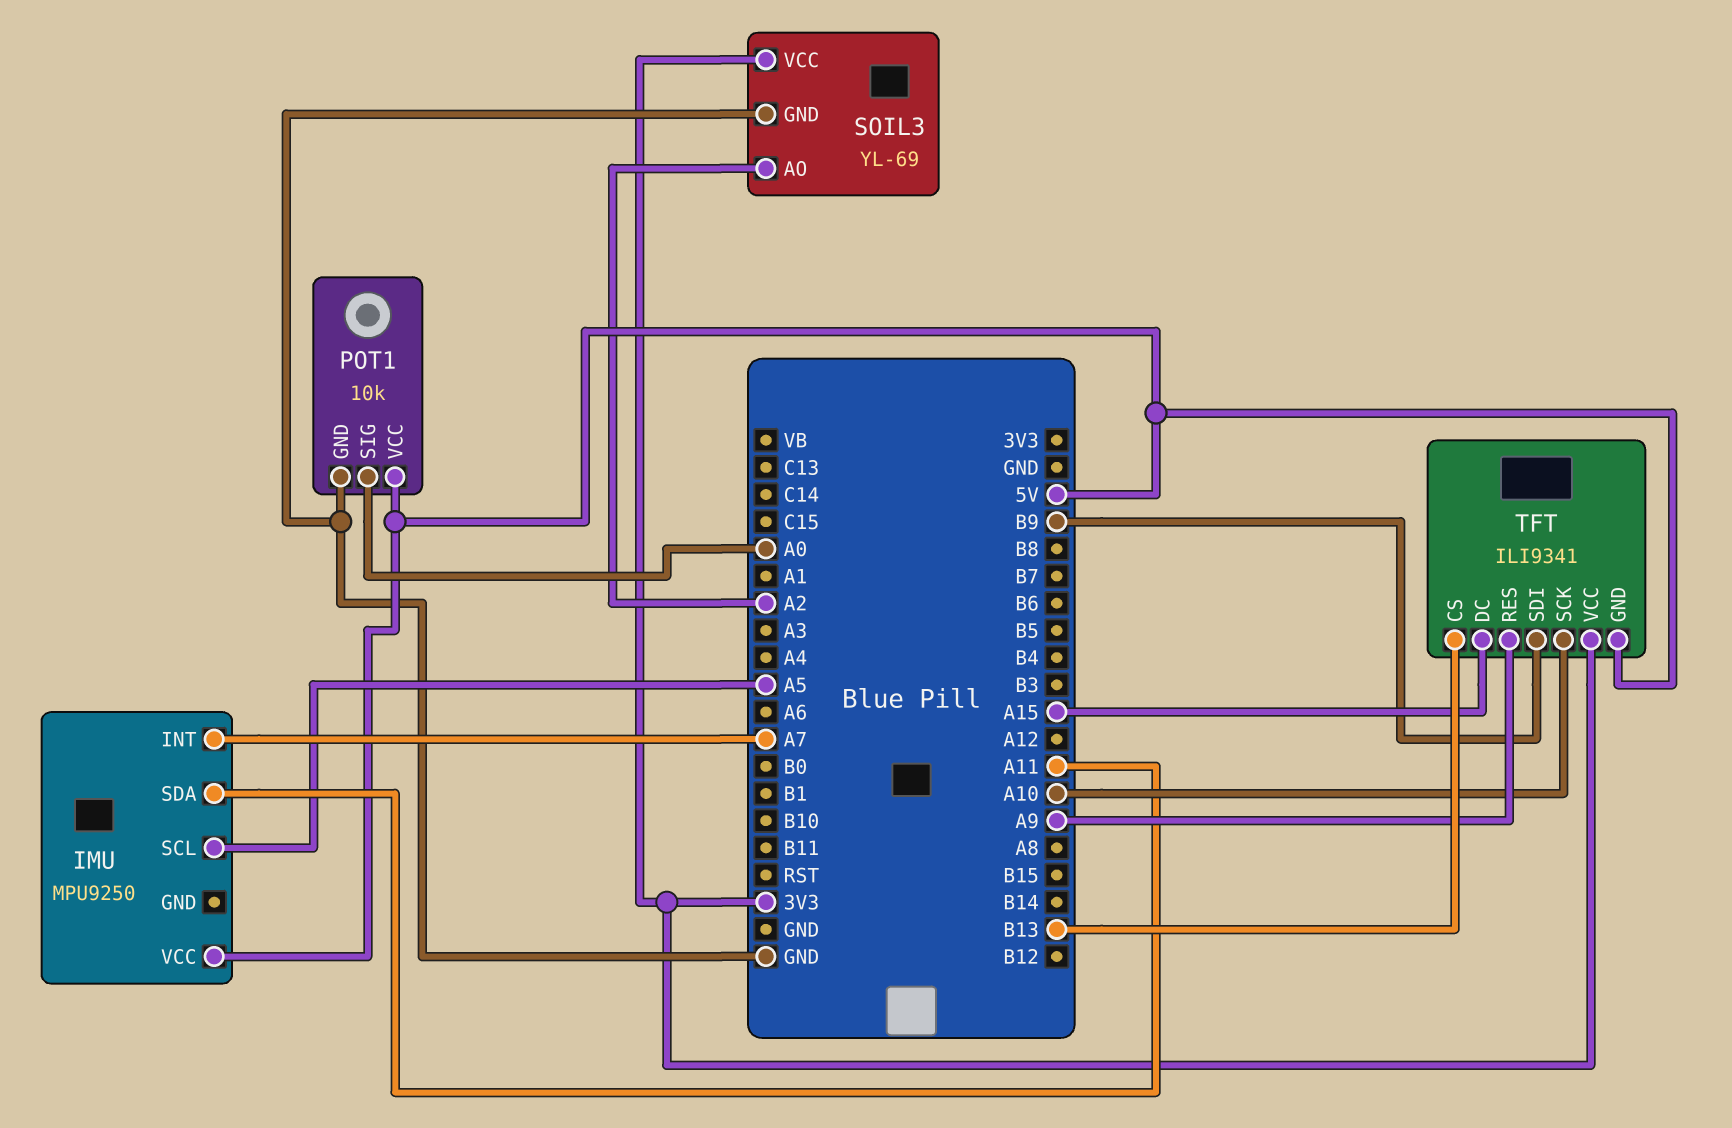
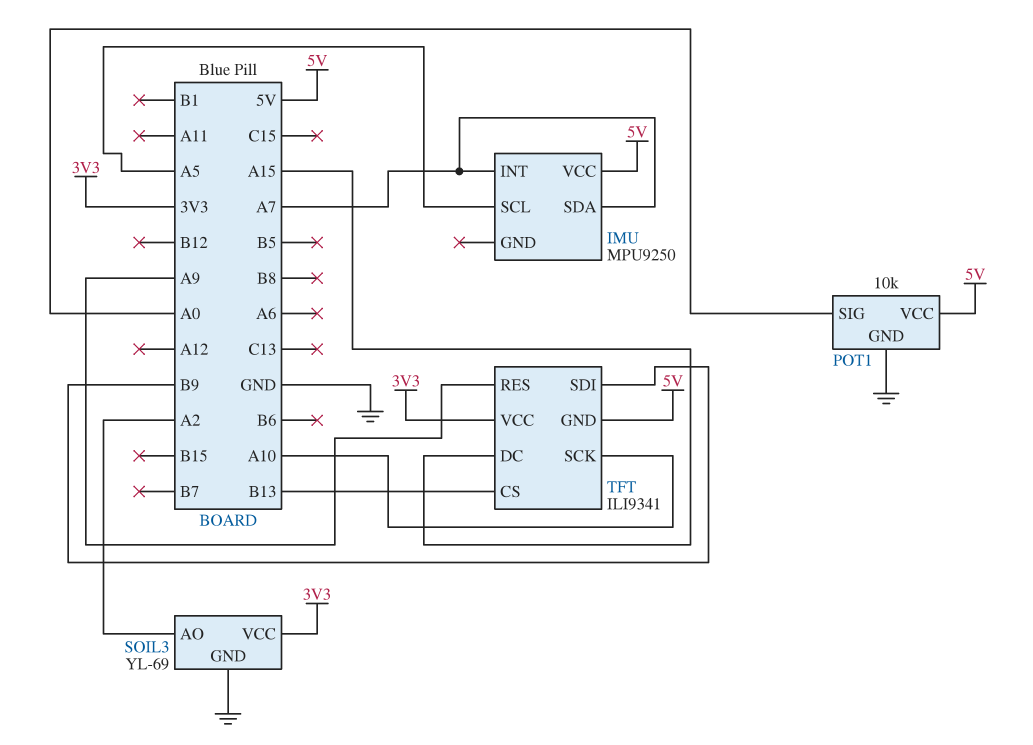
IMU pin SDA: A11 -> A7

